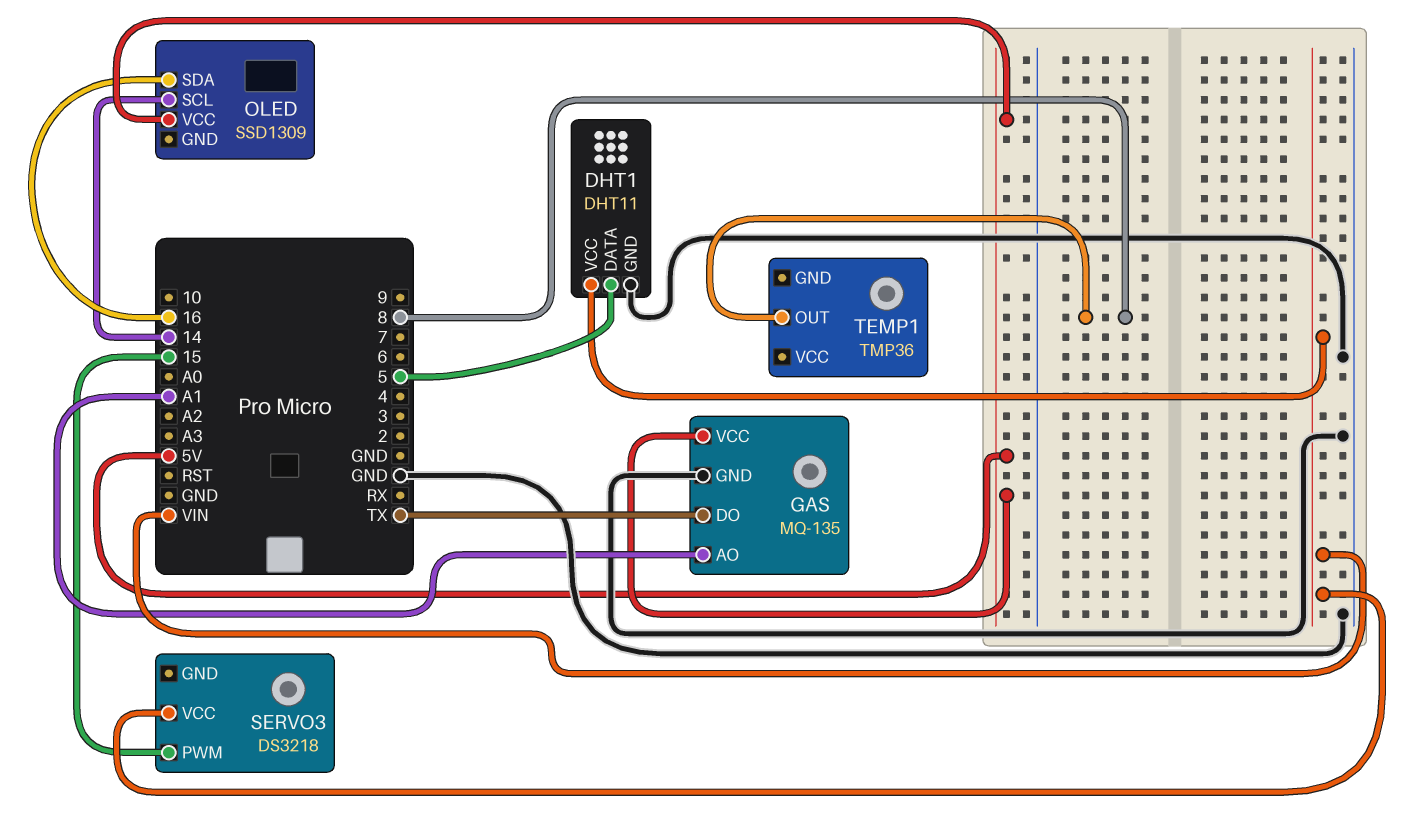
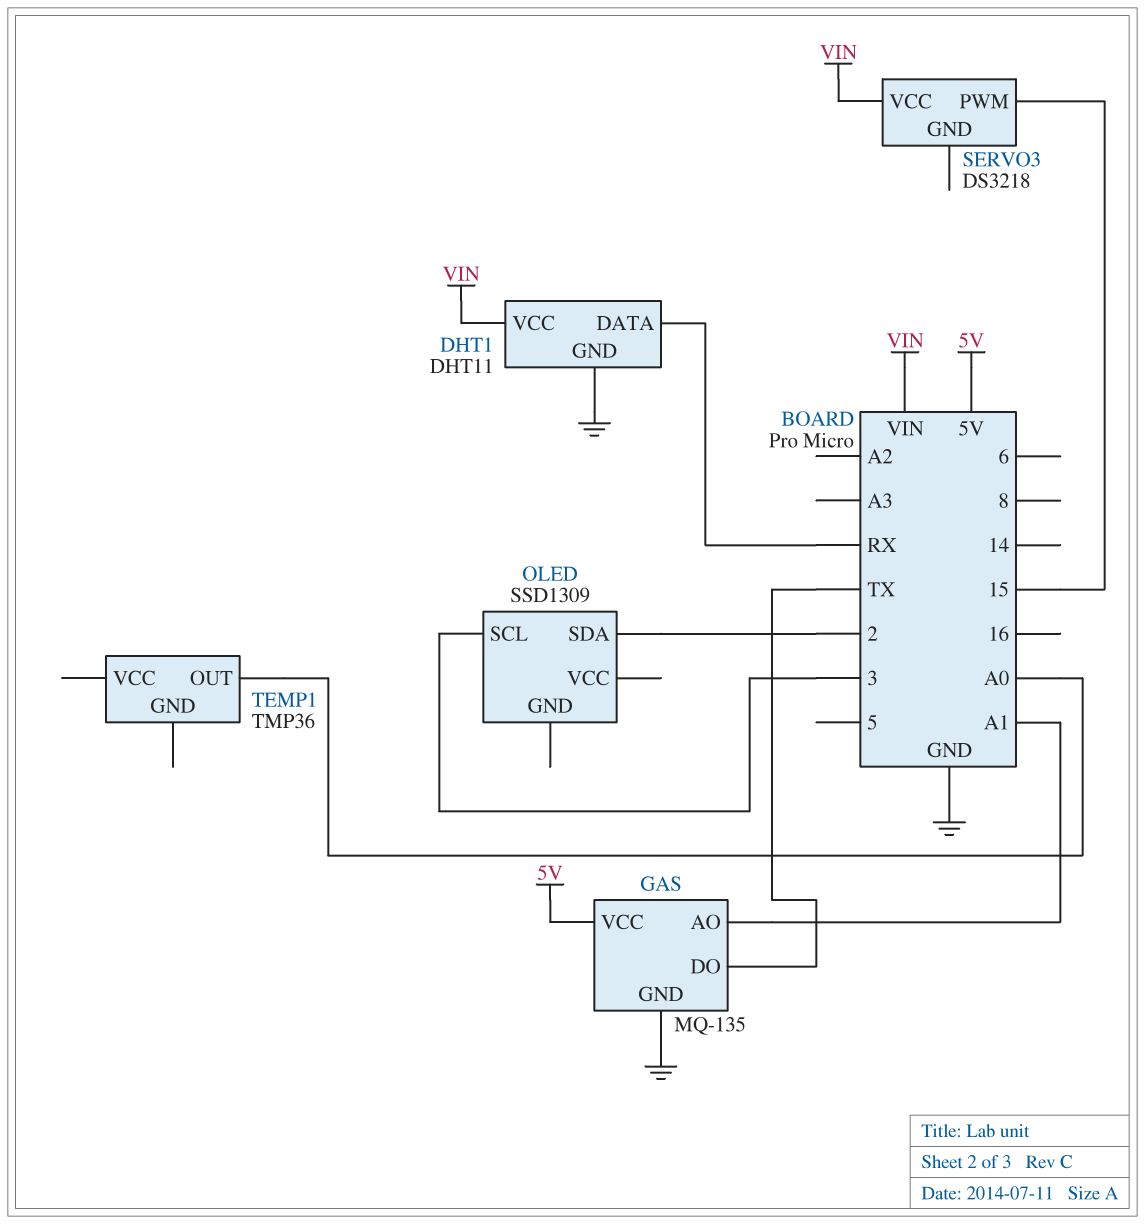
DHT1 pin DATA: 5 -> RX
OLED pin SCL: 14 -> 3
OLED pin SDA: 16 -> 2
OLED pin VCC: 5V -> none
TEMP1 pin OUT: 8 -> A0

